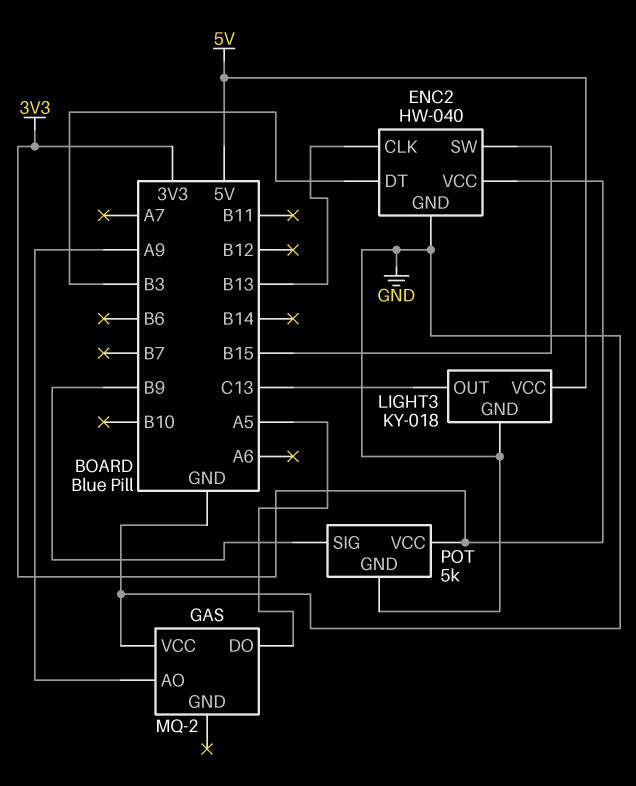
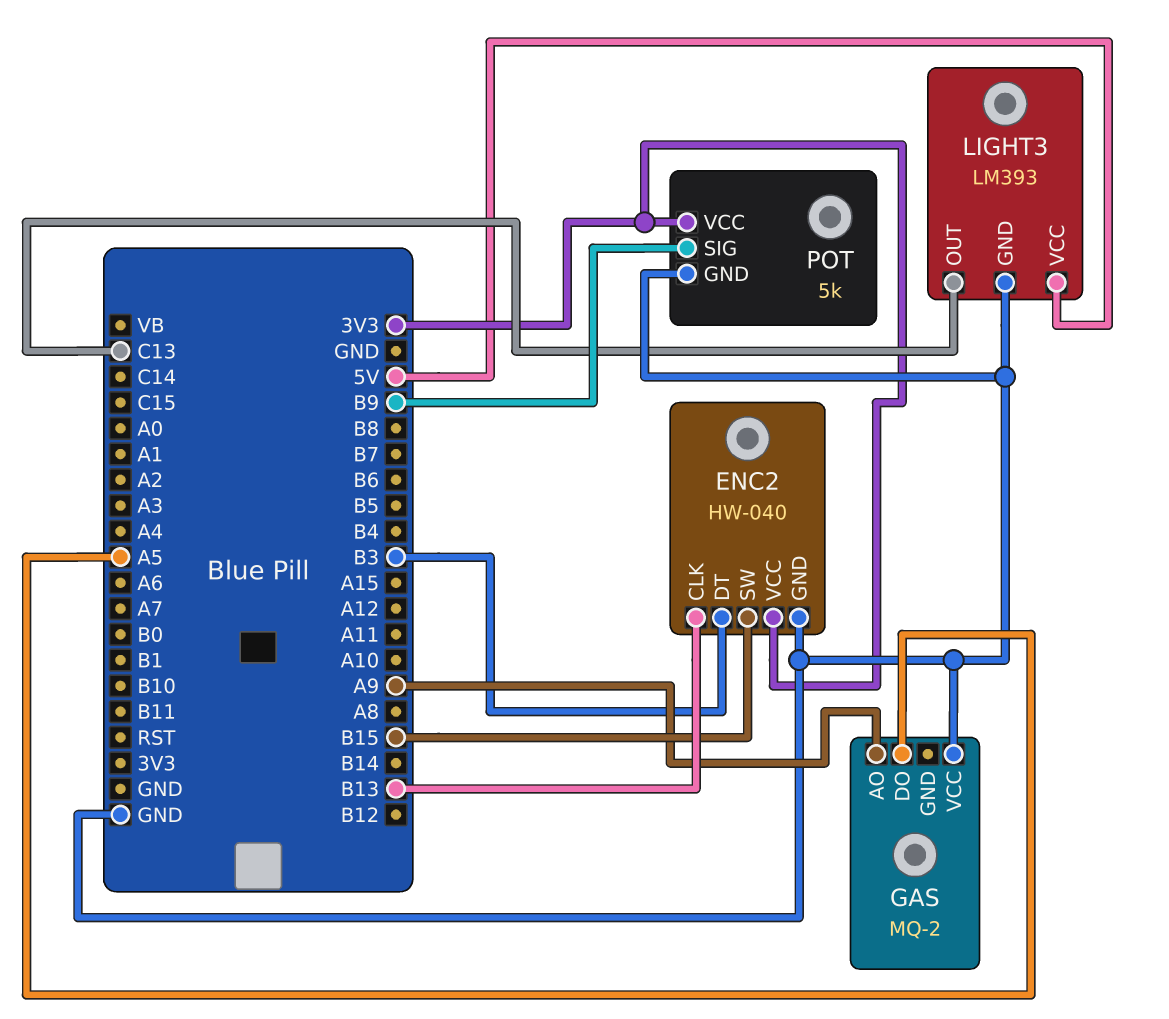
LIGHT3: KY-018 -> LM393

